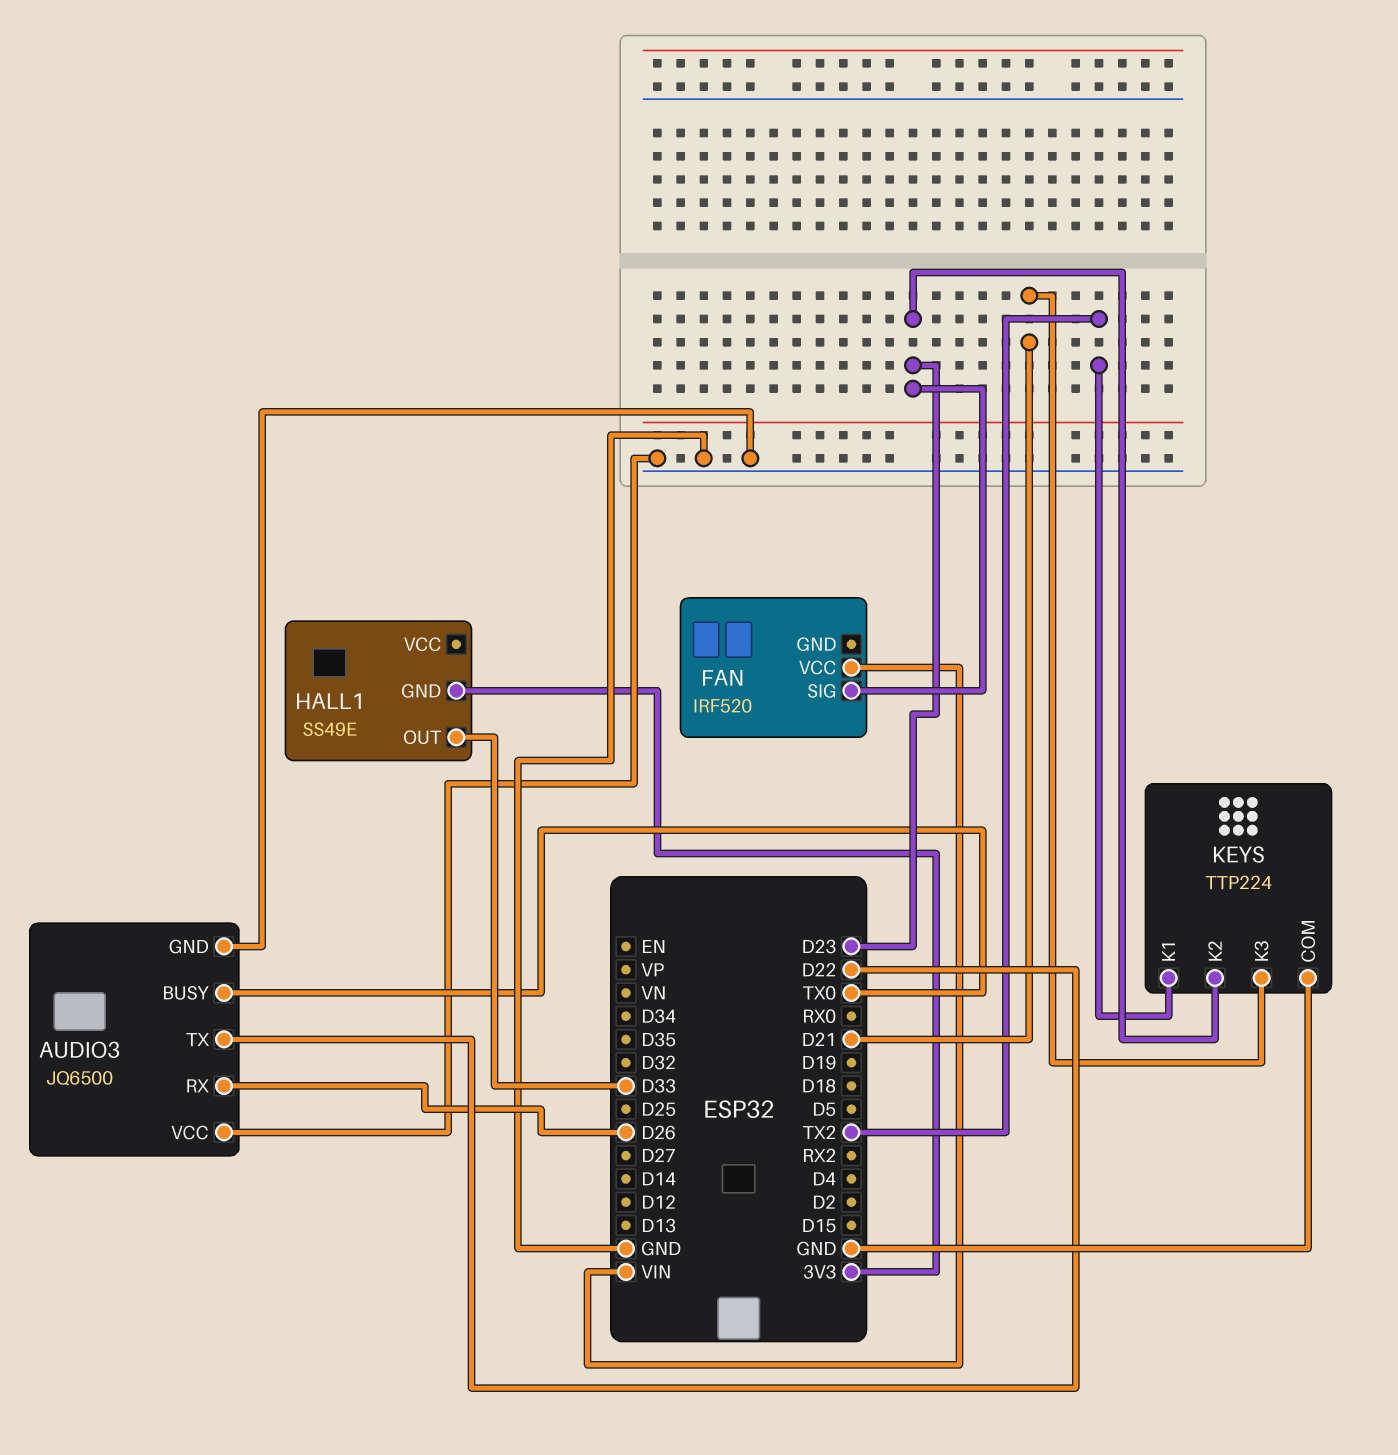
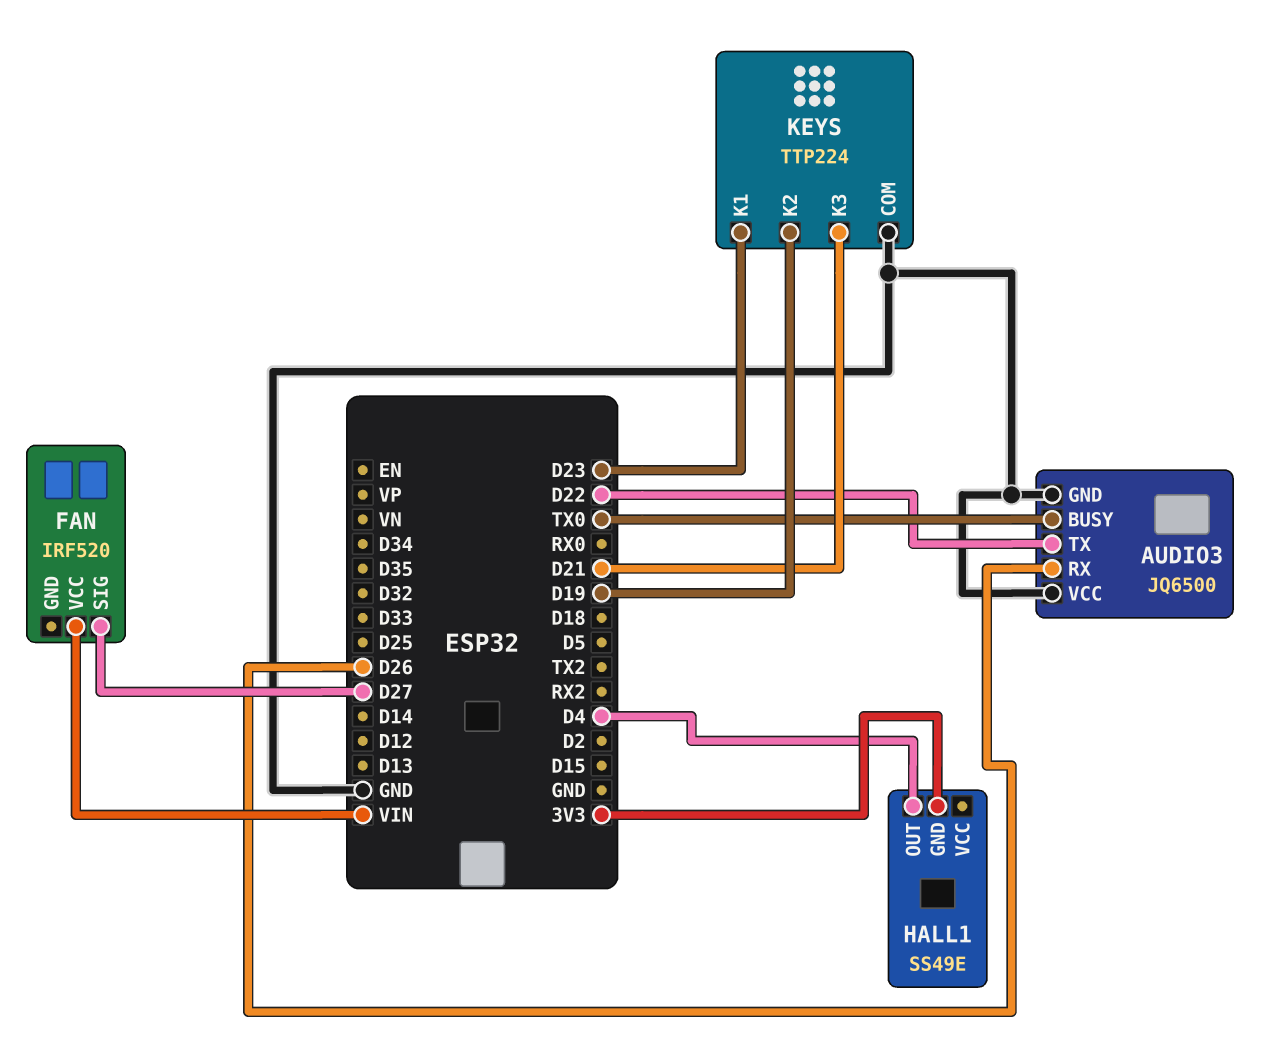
FAN pin SIG: D23 -> D27
HALL1 pin OUT: D33 -> D4
KEYS pin K1: TX2 -> D23
KEYS pin K2: D23 -> D19

